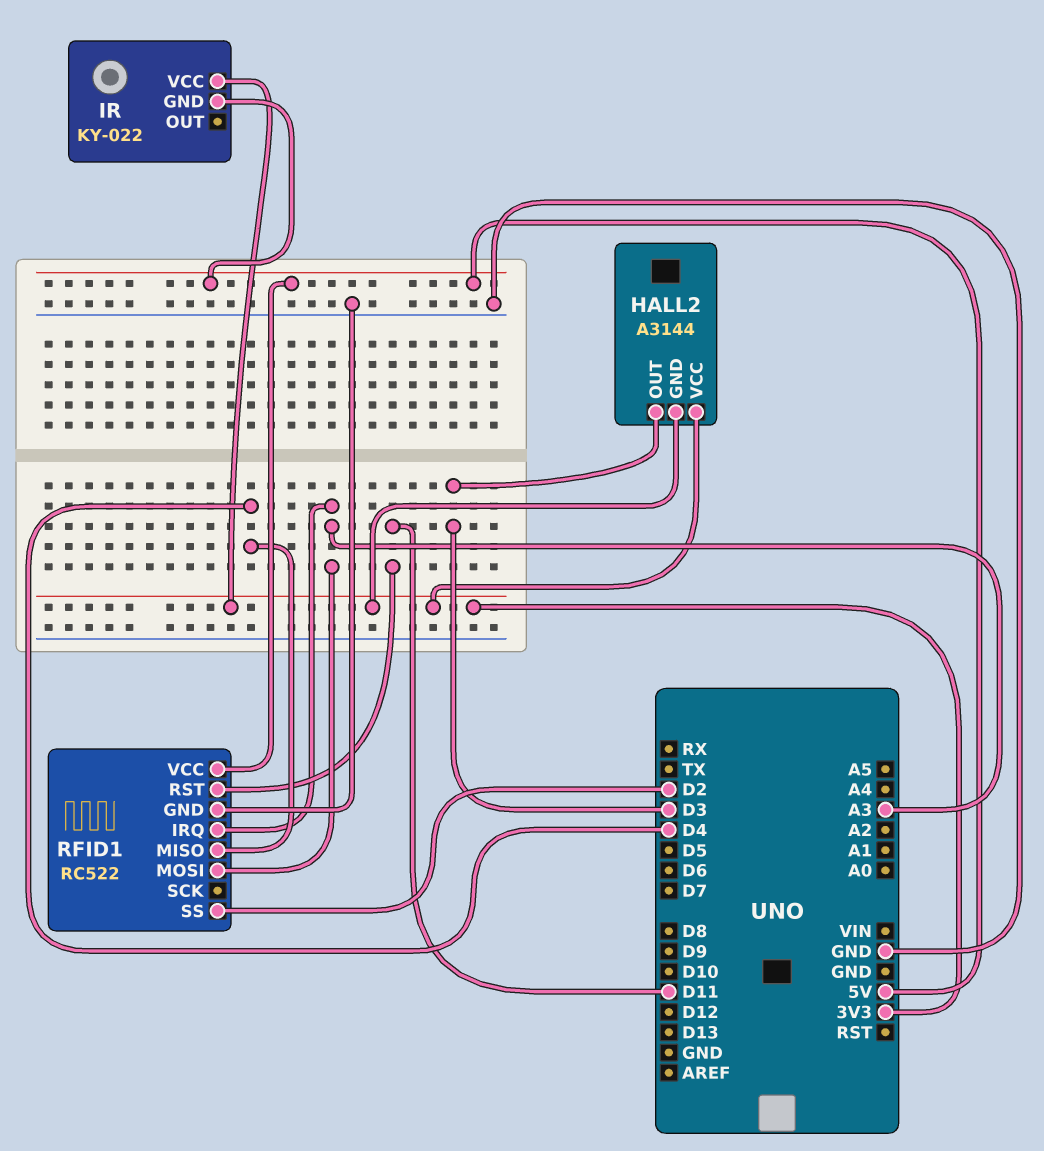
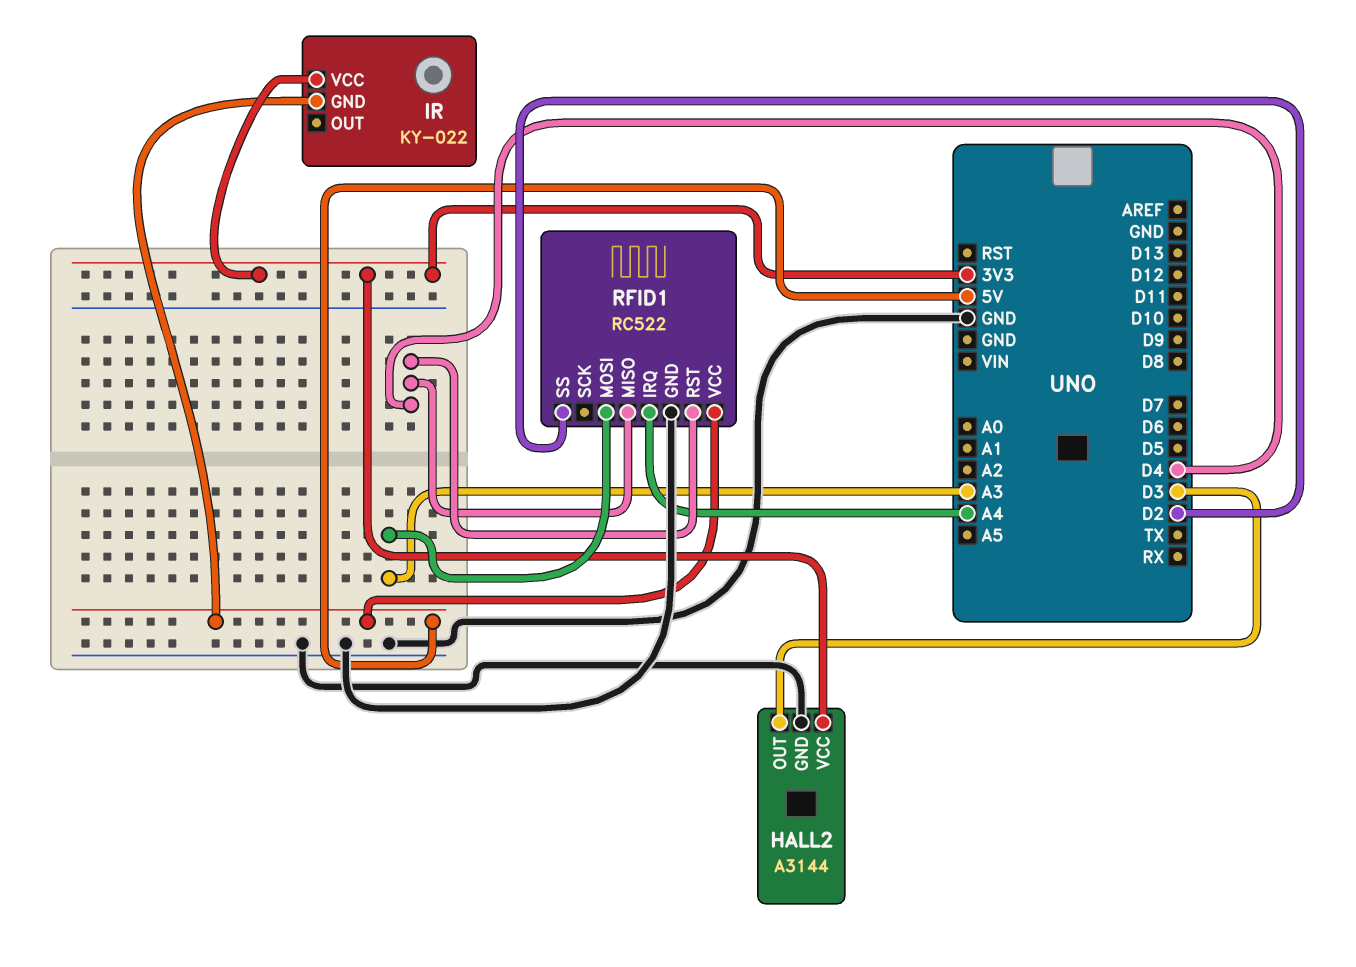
HALL2 pin GND: 3V3 -> GND
RFID1 pin IRQ: A3 -> A4
RFID1 pin RST: D11 -> D4

